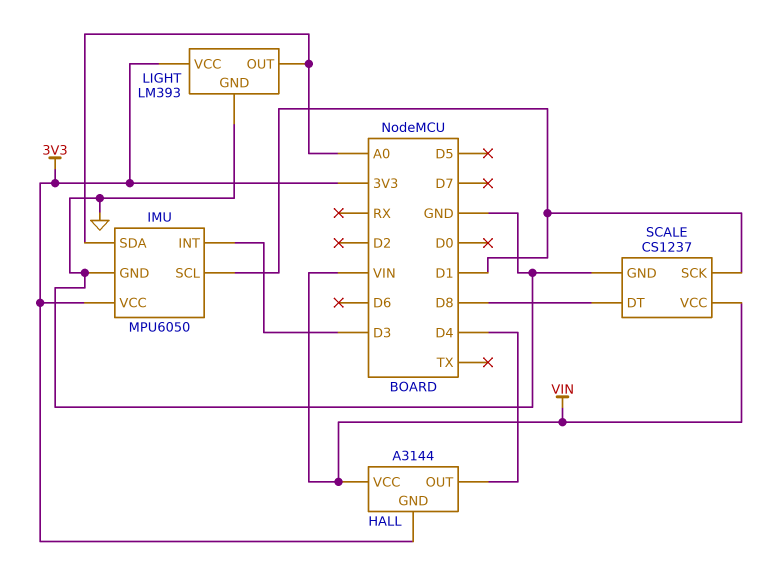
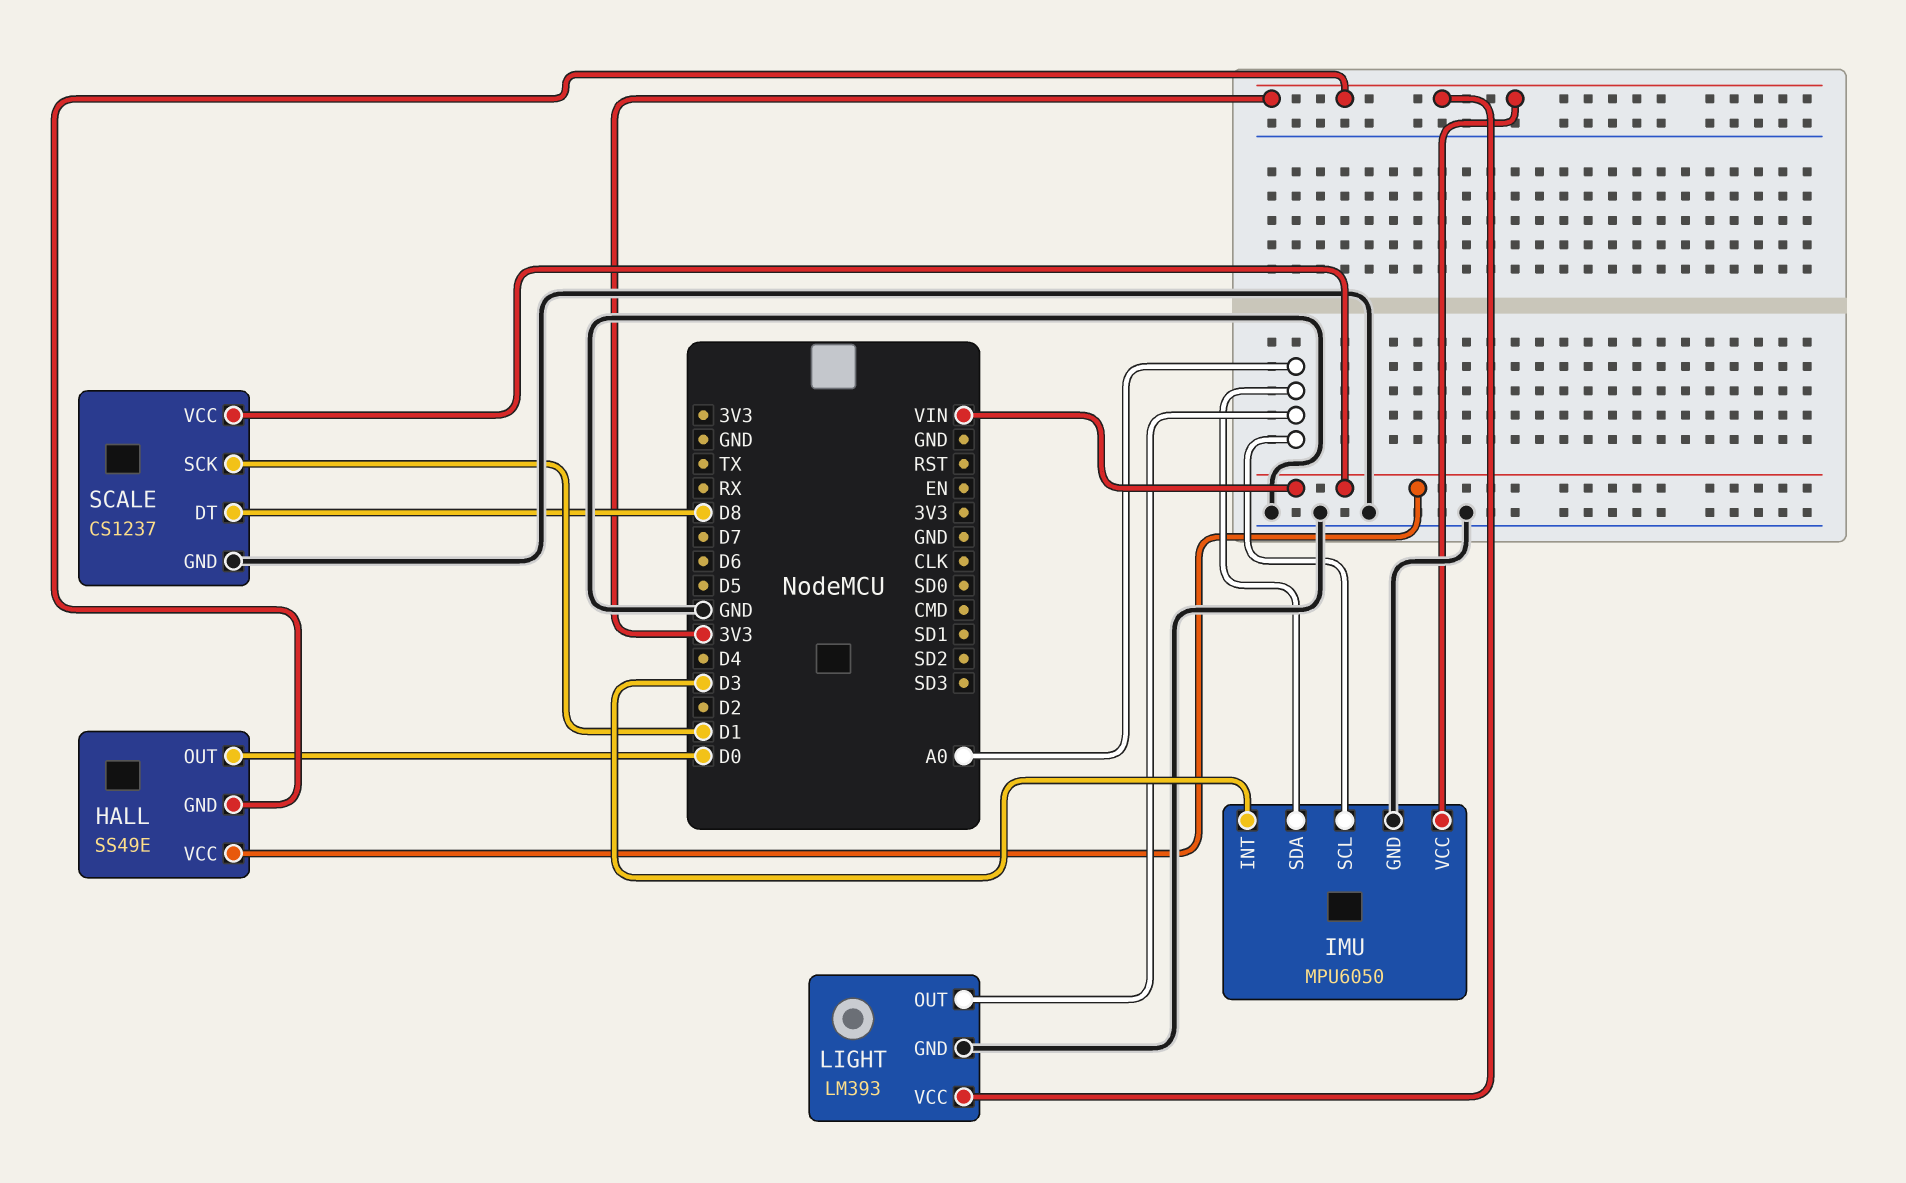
HALL: A3144 -> SS49E
HALL pin OUT: D4 -> D0
IMU pin SCL: D1 -> A0

